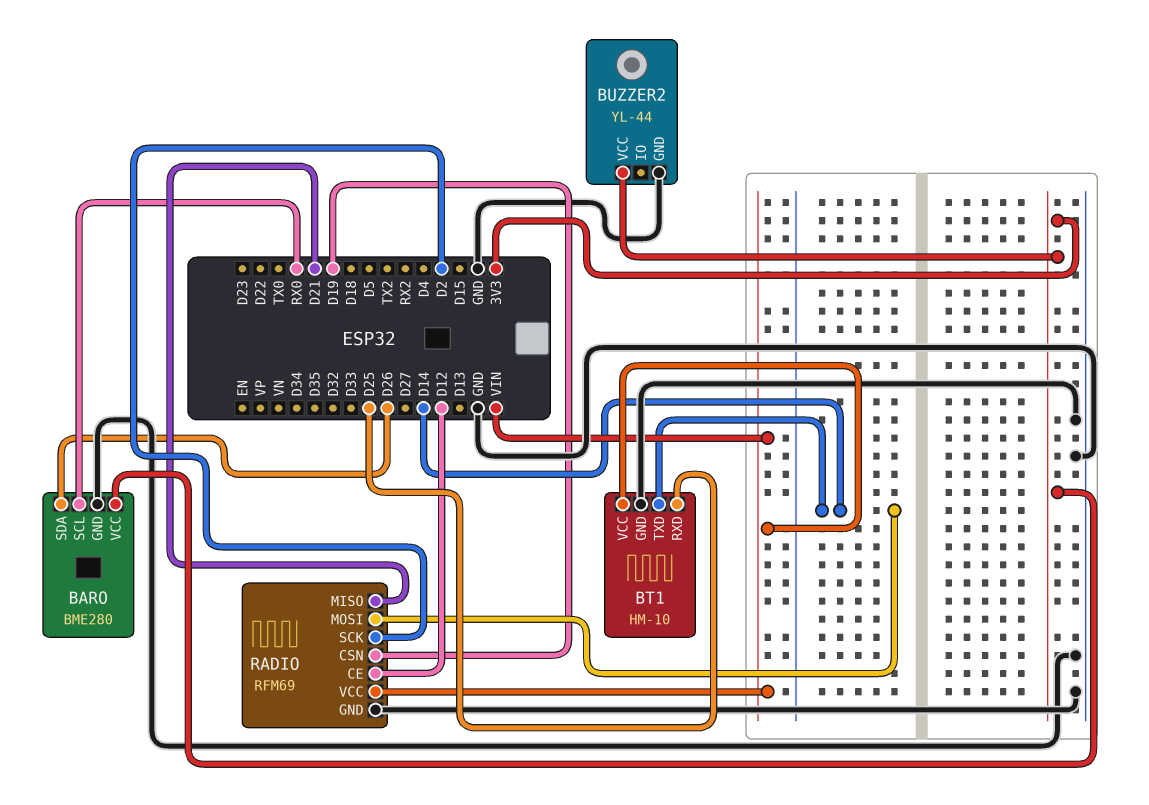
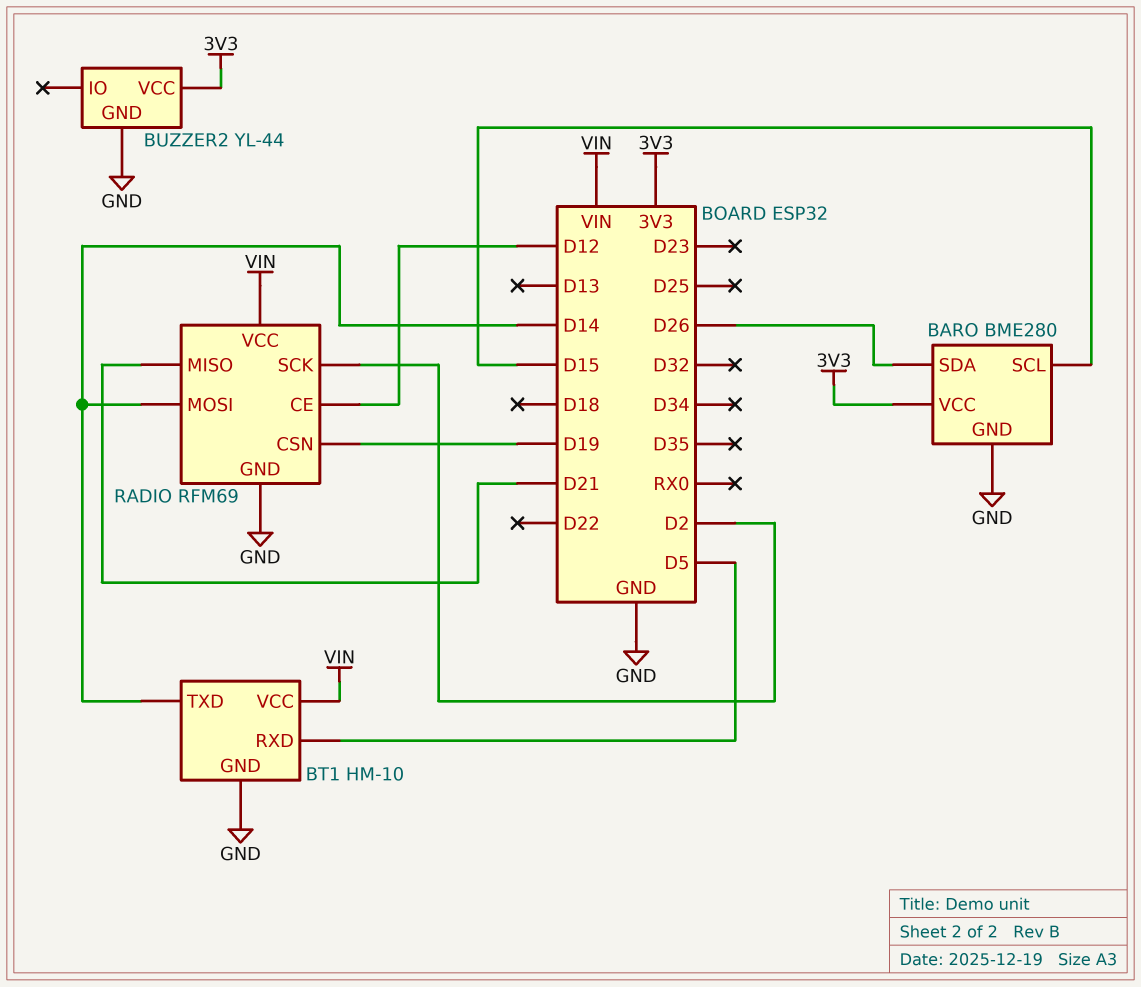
BARO pin SCL: RX0 -> D15
BT1 pin RXD: D25 -> D5

